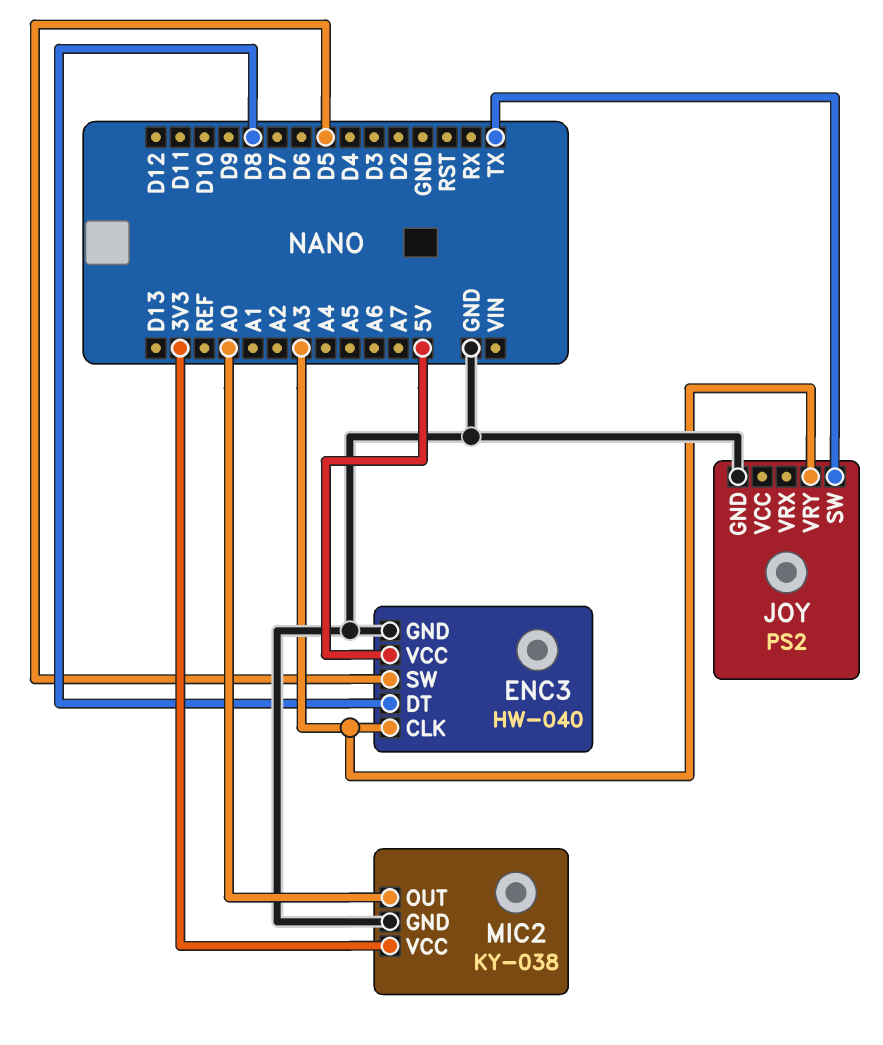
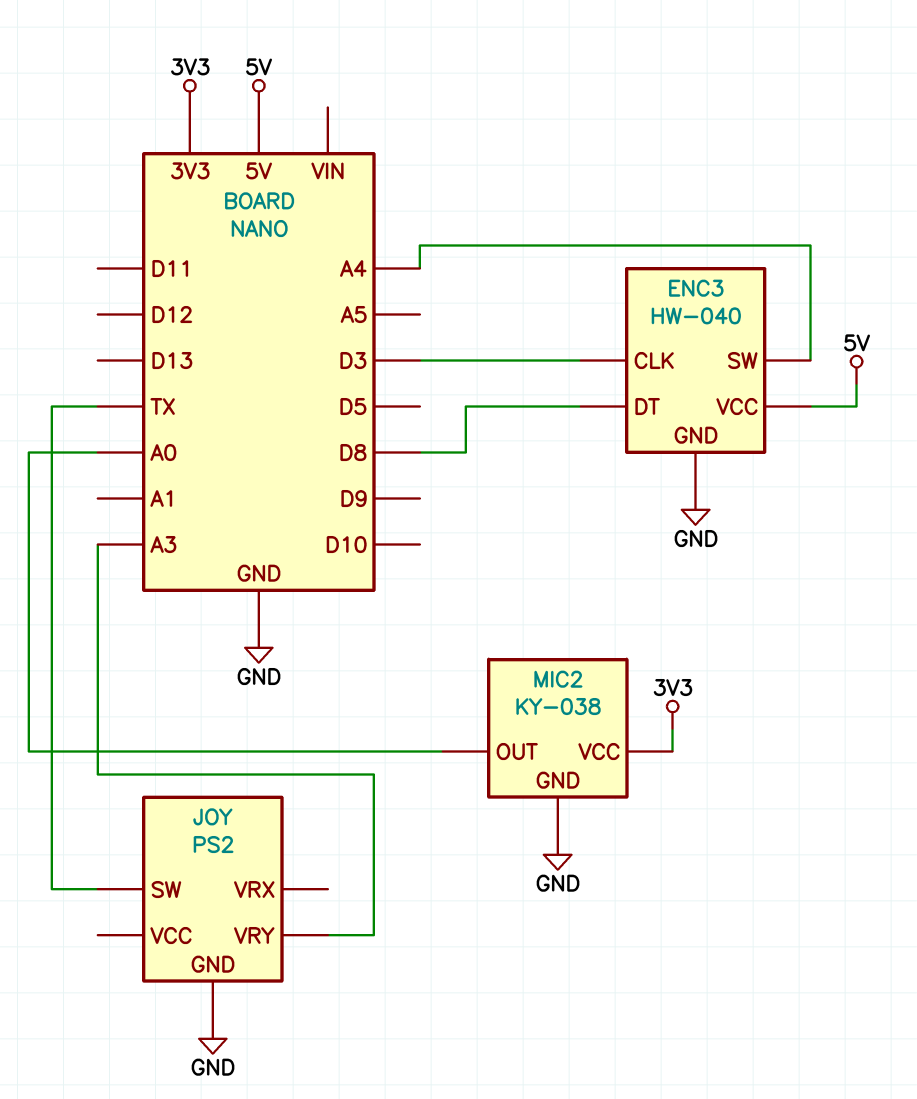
ENC3 pin CLK: A3 -> D3
ENC3 pin SW: D5 -> A4

